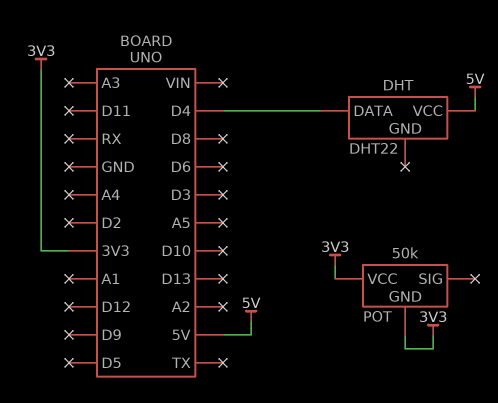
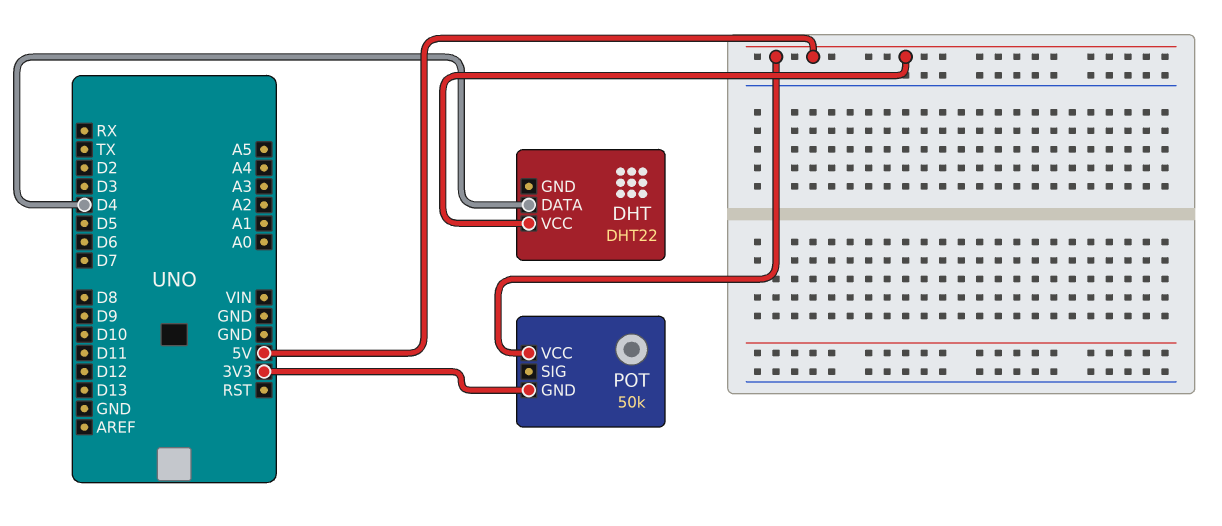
POT pin VCC: 3V3 -> 5V

